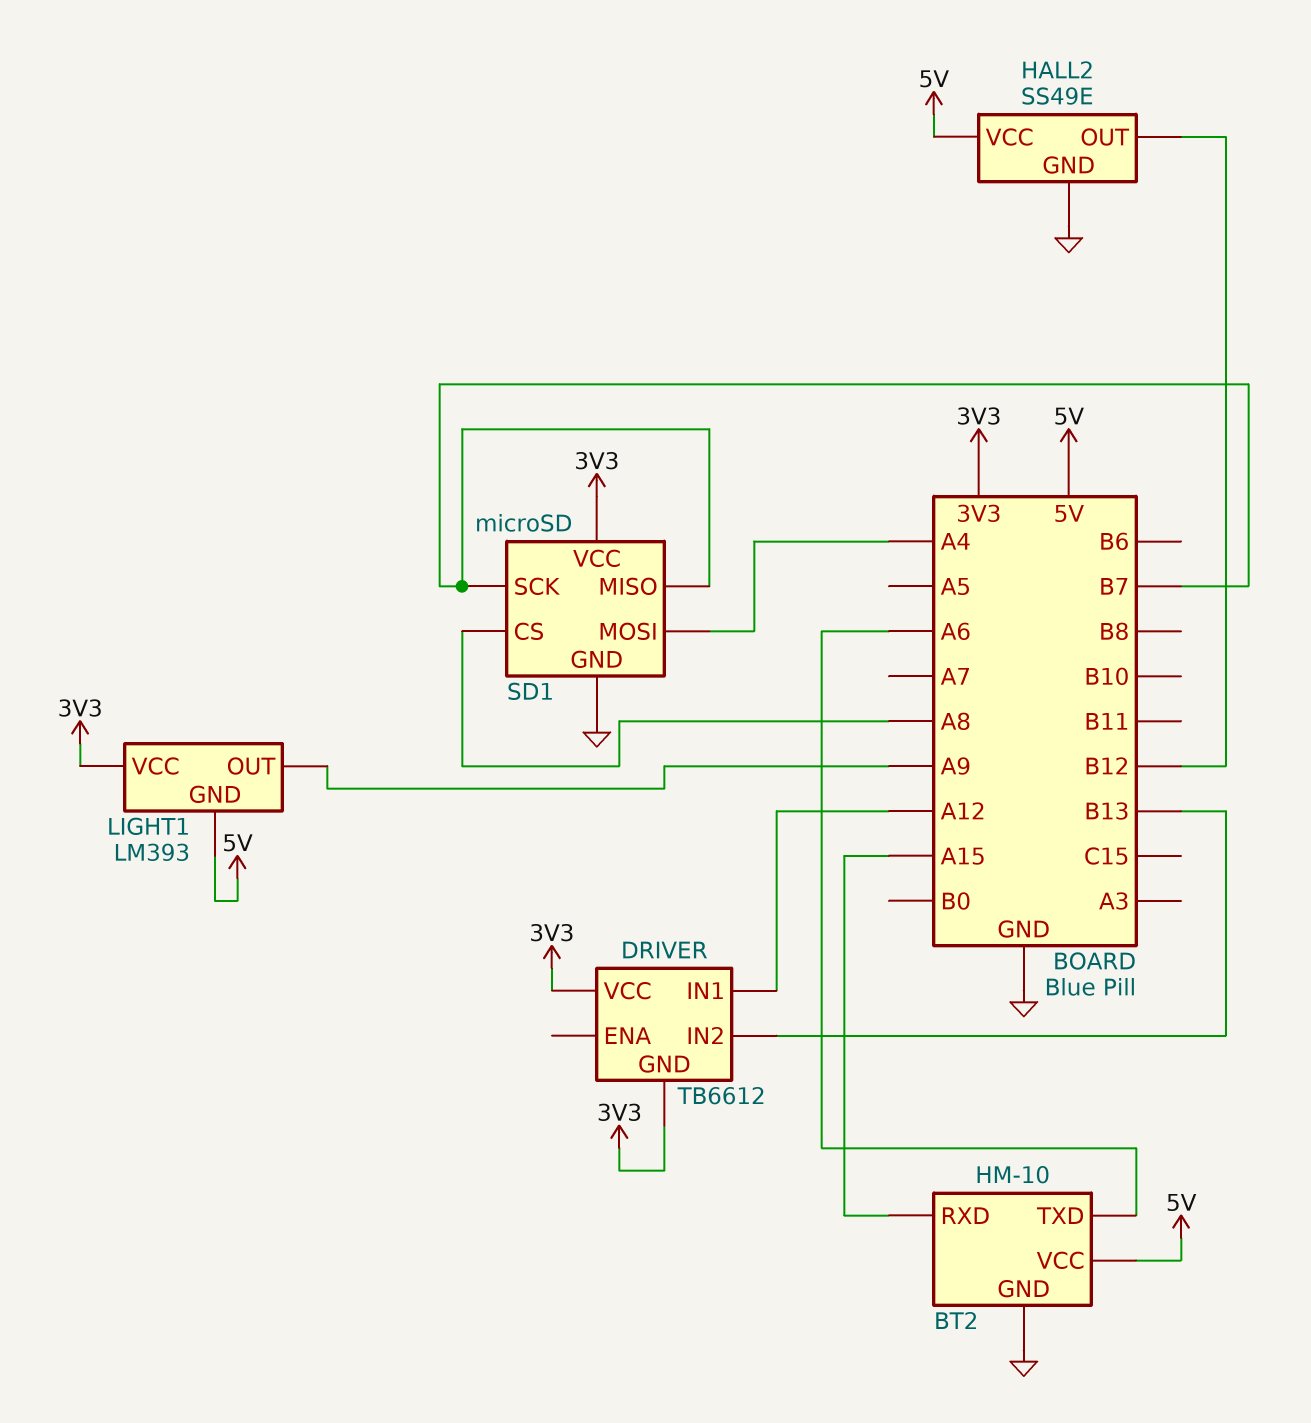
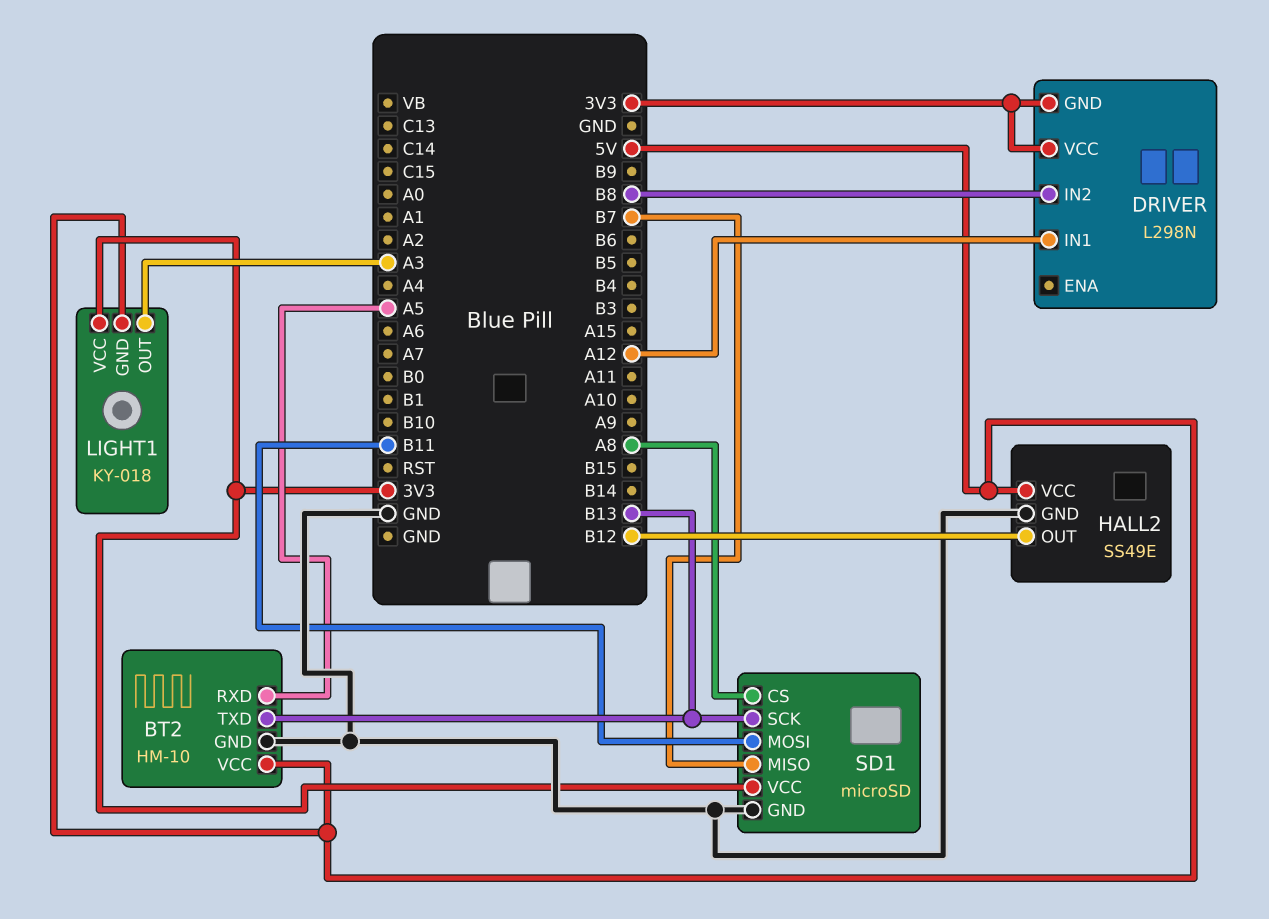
BT2 pin RXD: A15 -> A5
BT2 pin TXD: A6 -> B13
DRIVER: TB6612 -> L298N
DRIVER pin IN2: B13 -> B8
LIGHT1: LM393 -> KY-018
LIGHT1 pin OUT: A9 -> A3
SD1 pin MOSI: A4 -> B11
SD1 pin SCK: B7 -> B13

